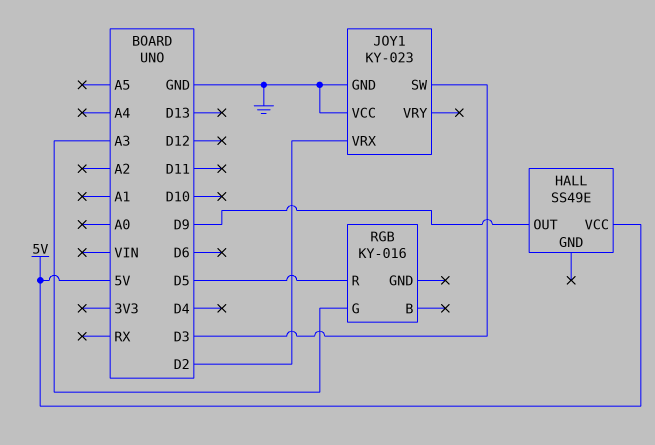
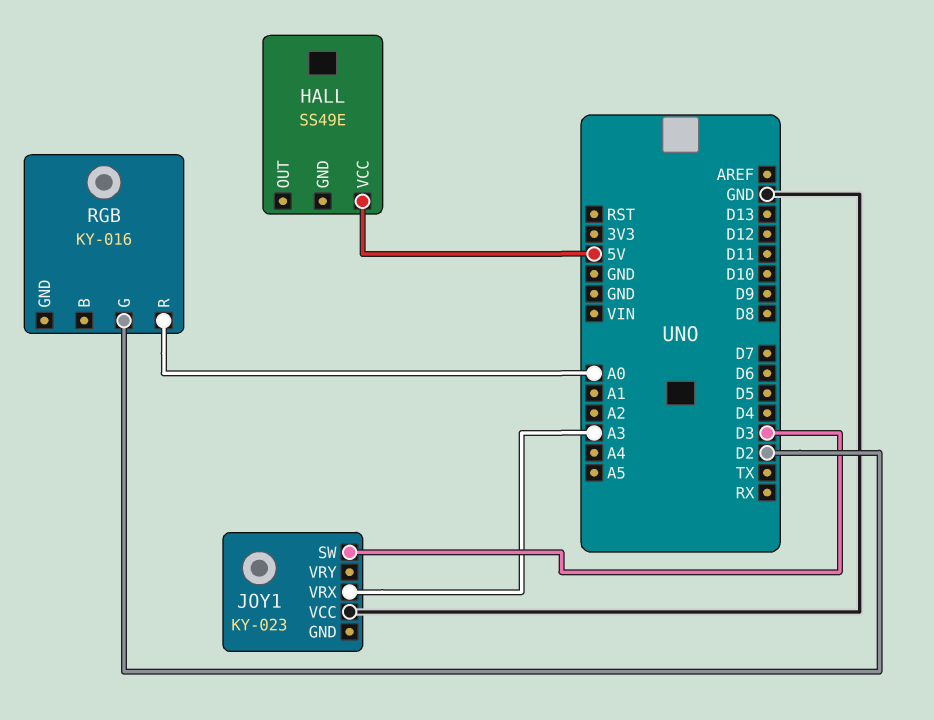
HALL pin OUT: D9 -> none
JOY1 pin GND: GND -> none
JOY1 pin VRX: D2 -> A3
RGB pin G: A3 -> D2
RGB pin R: D5 -> A0

